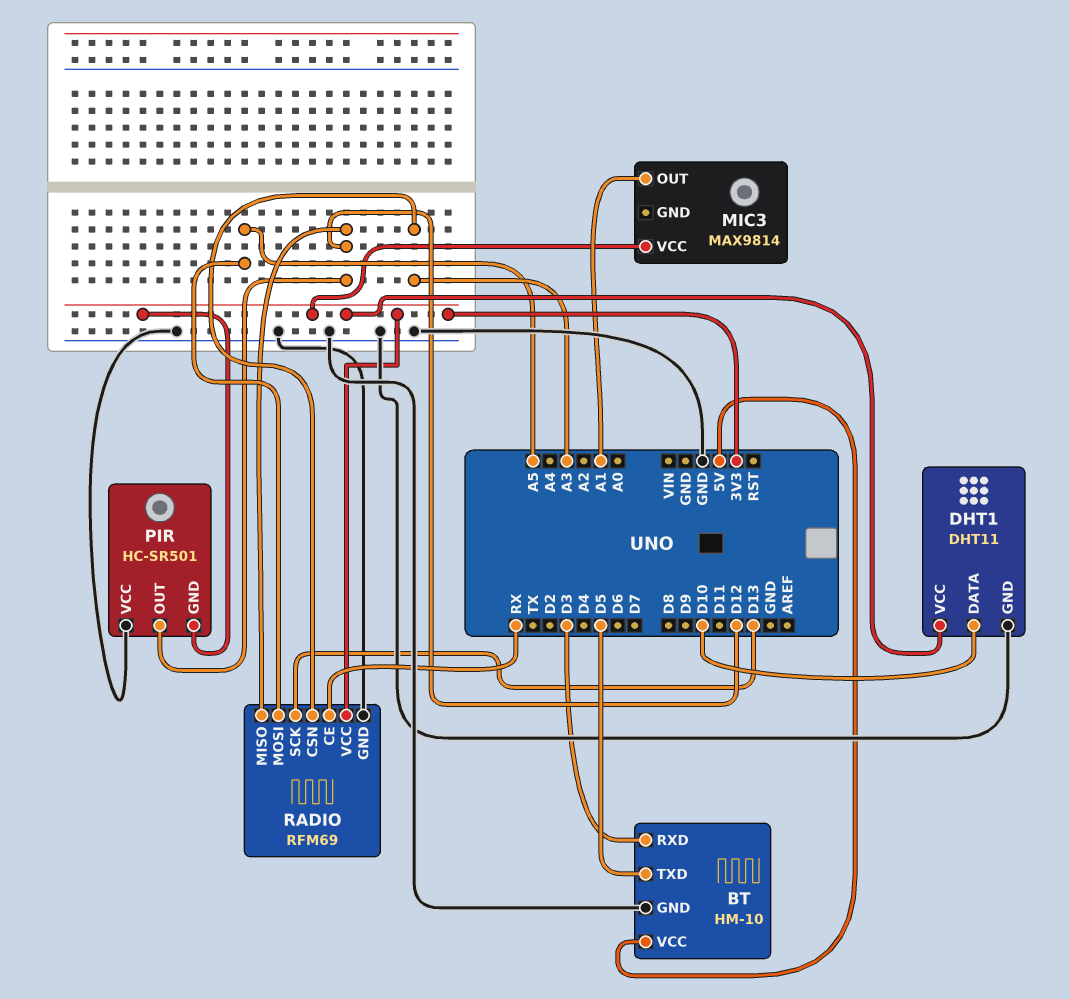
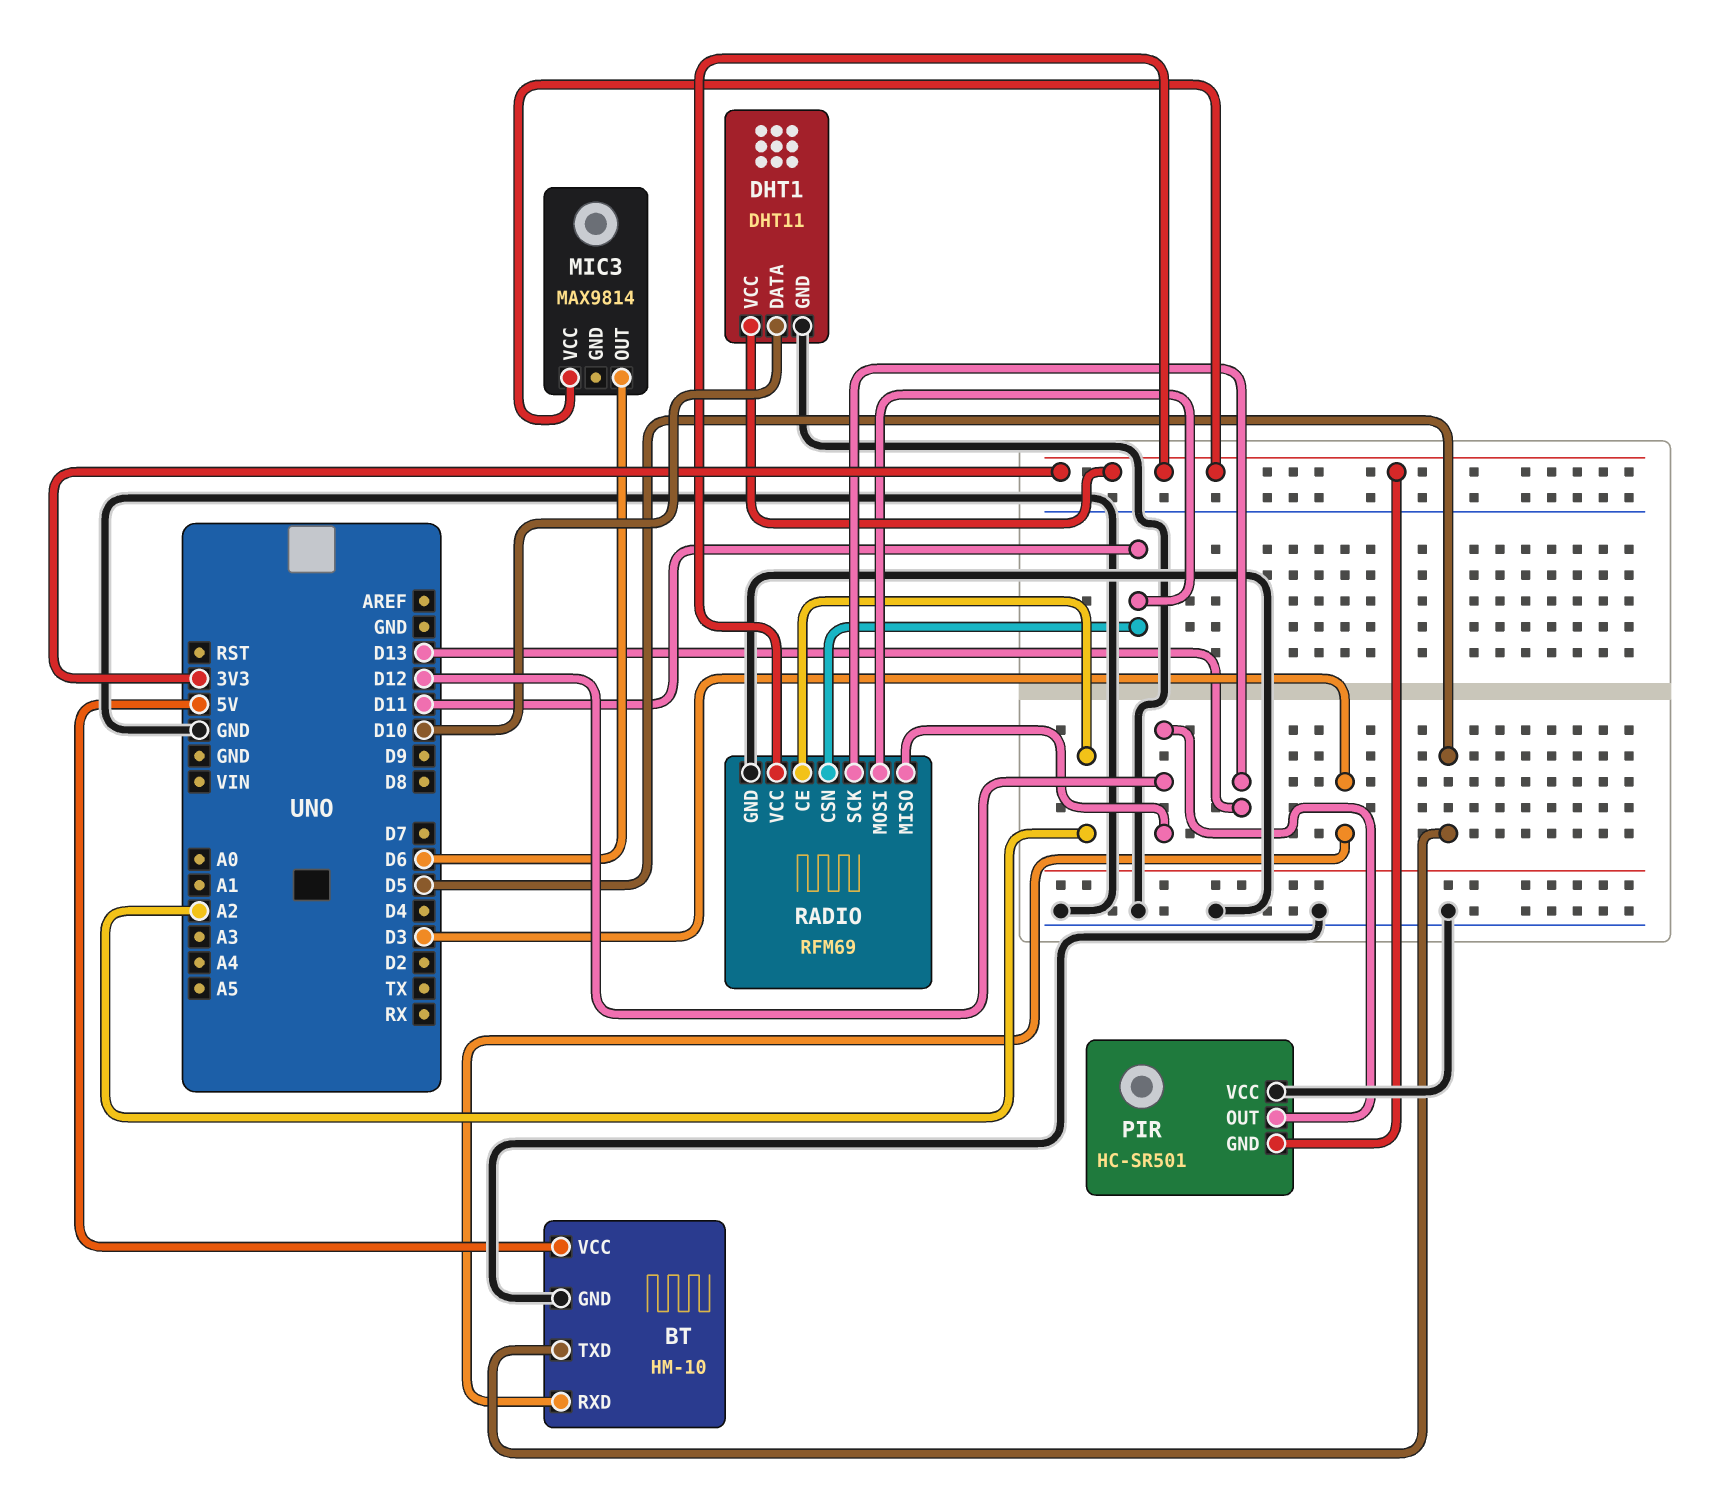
MIC3 pin OUT: A1 -> D6
RADIO pin CE: RX -> A2
RADIO pin CSN: A3 -> D11
RADIO pin MOSI: A5 -> D11

